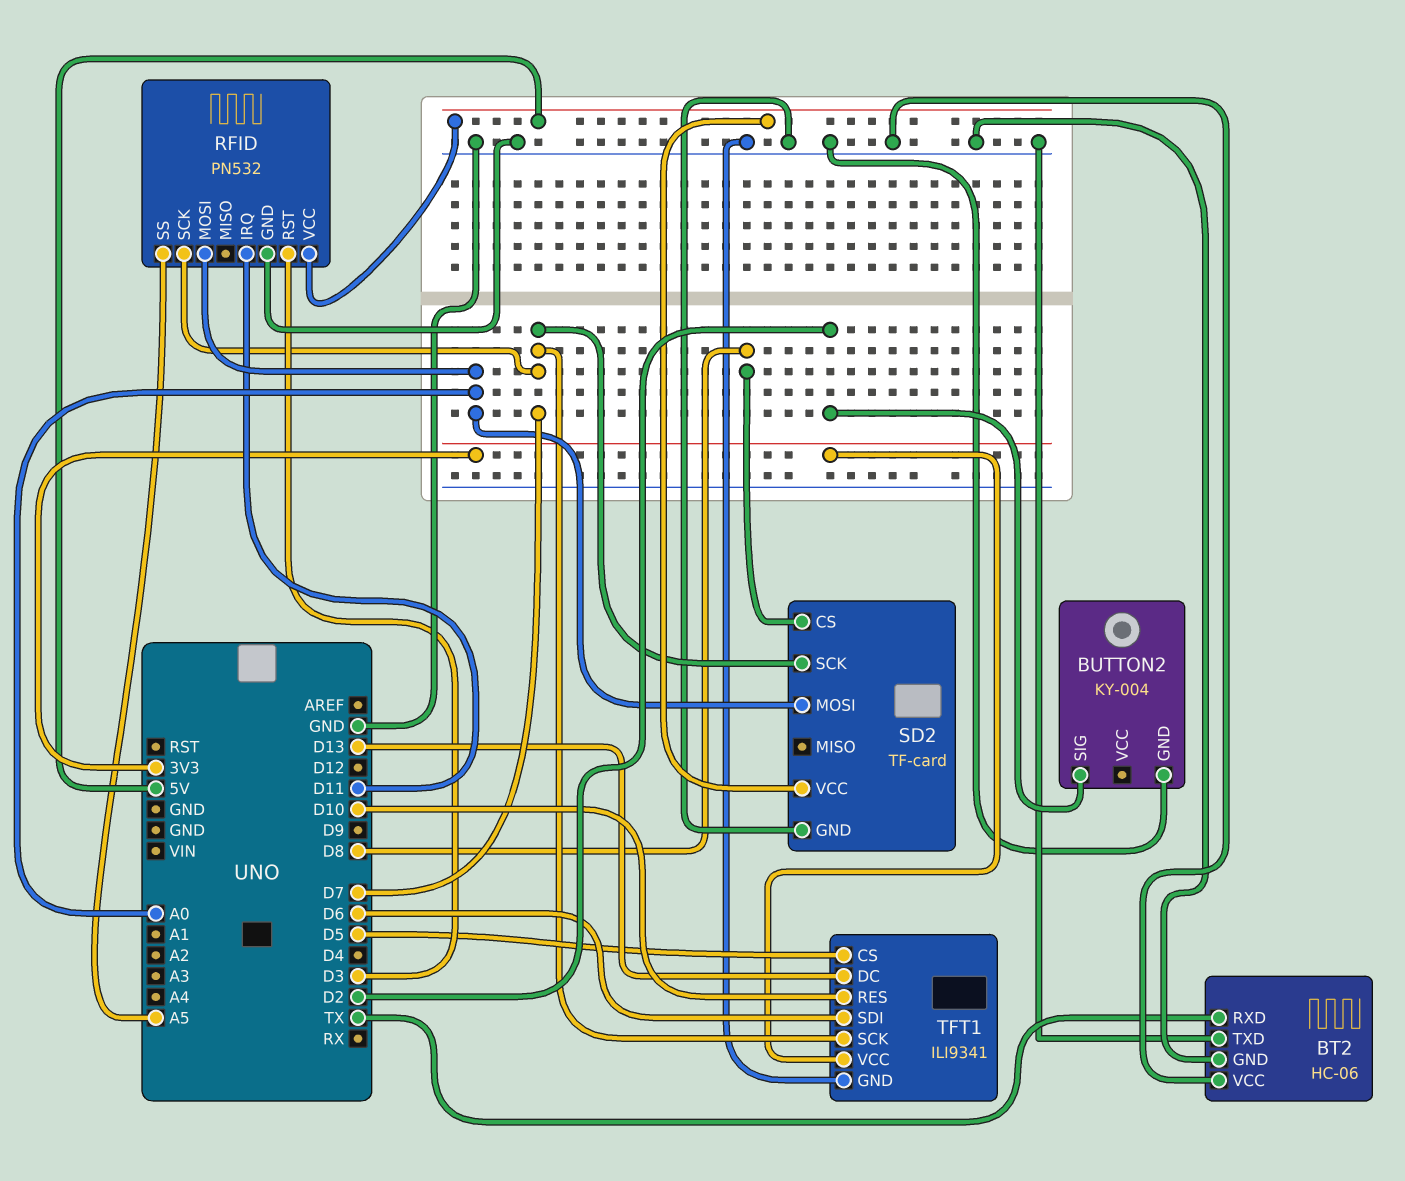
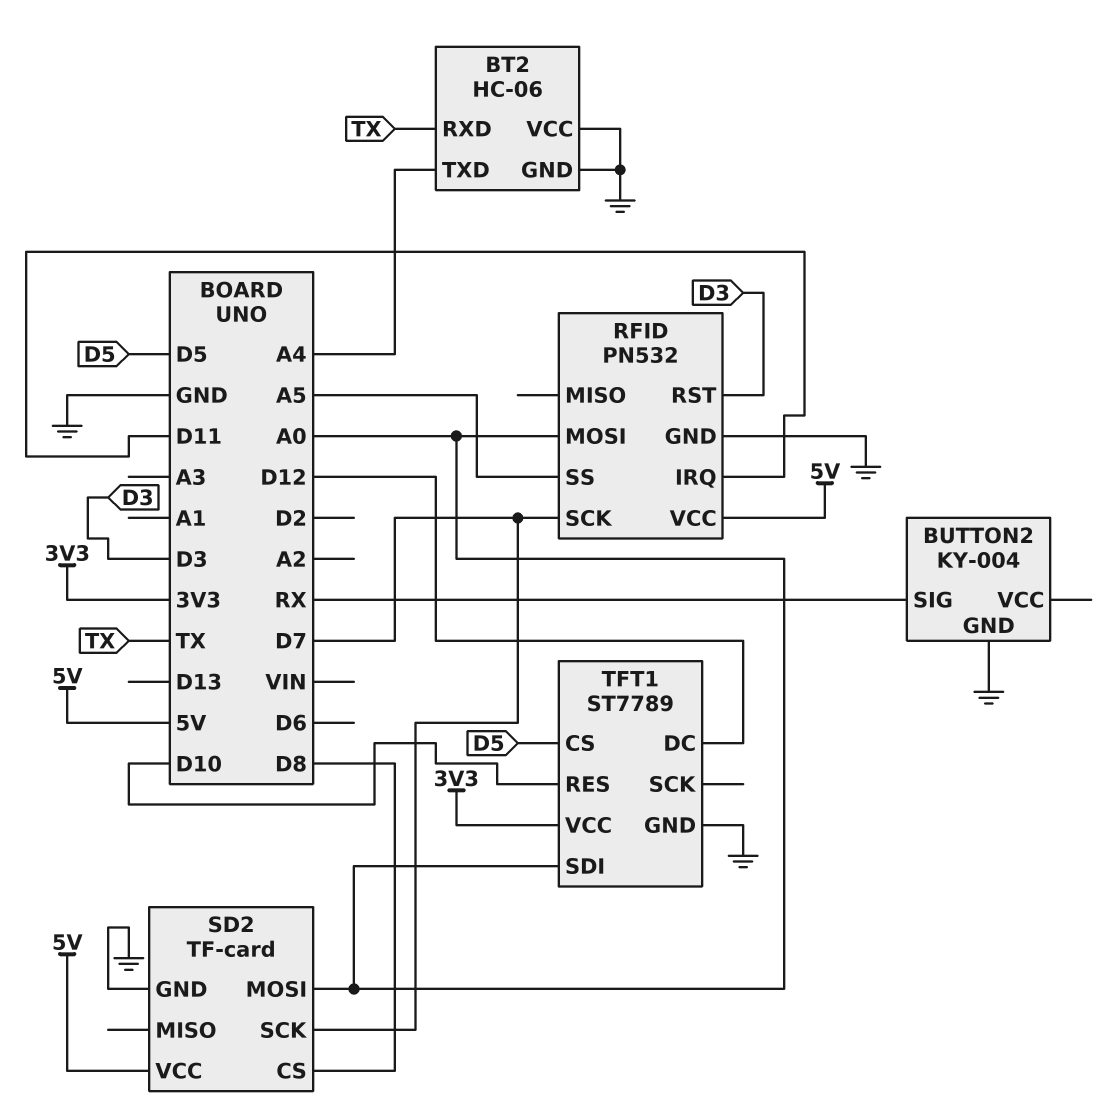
BT2 pin TXD: GND -> A4
BUTTON2 pin SIG: D2 -> RX
TFT1: ILI9341 -> ST7789
TFT1 pin DC: D13 -> D12
TFT1 pin SCK: D7 -> none
TFT1 pin SDI: D6 -> A0

